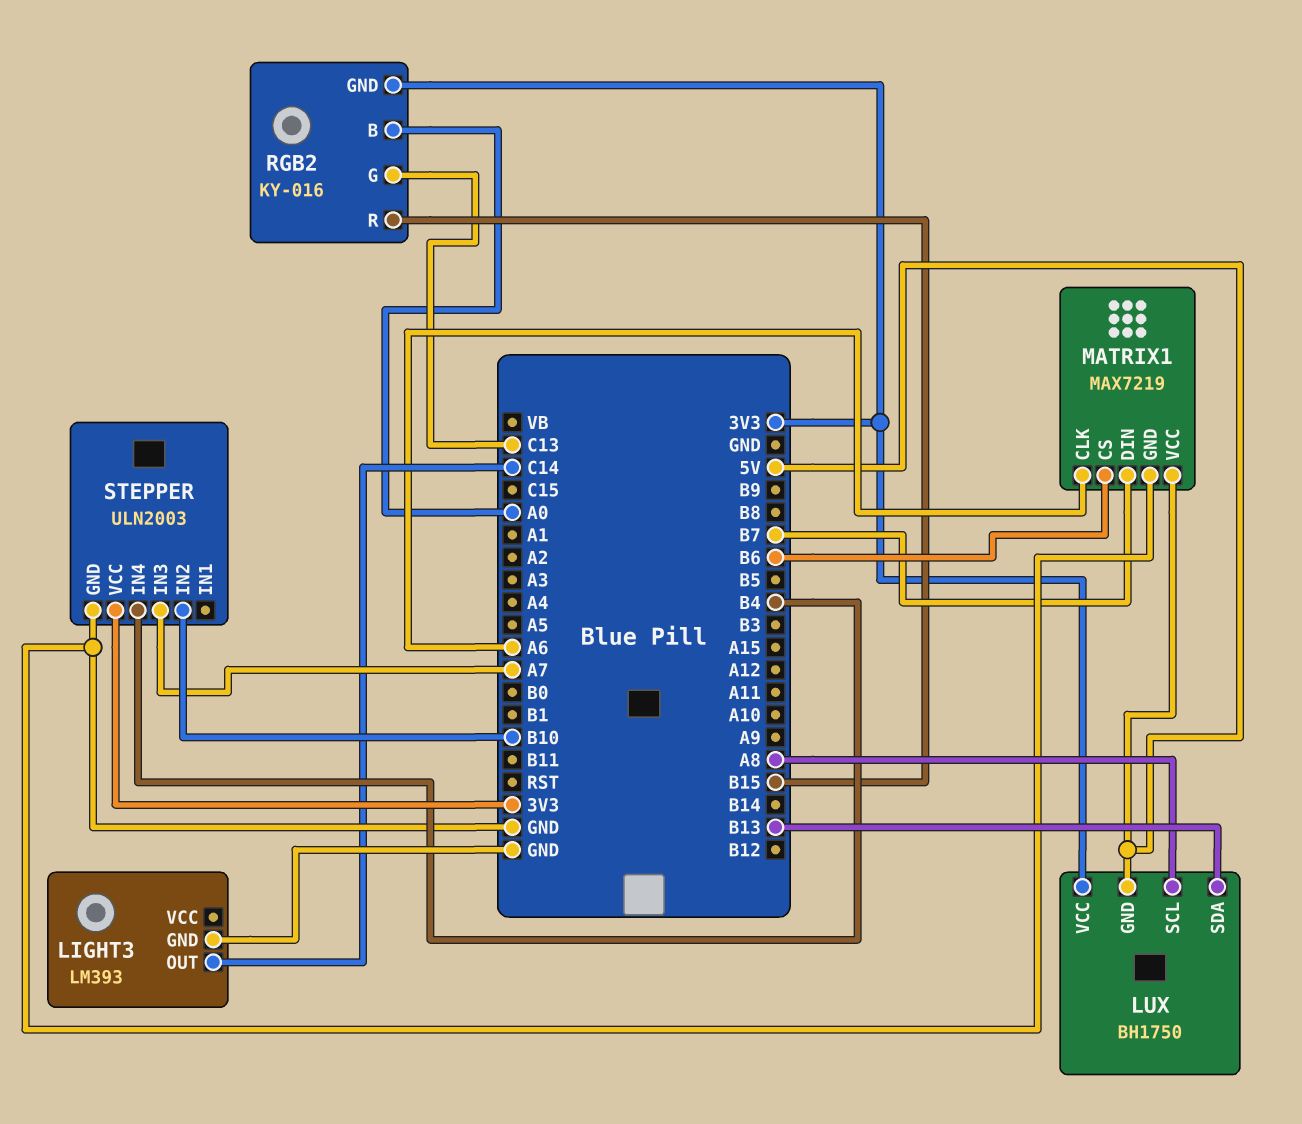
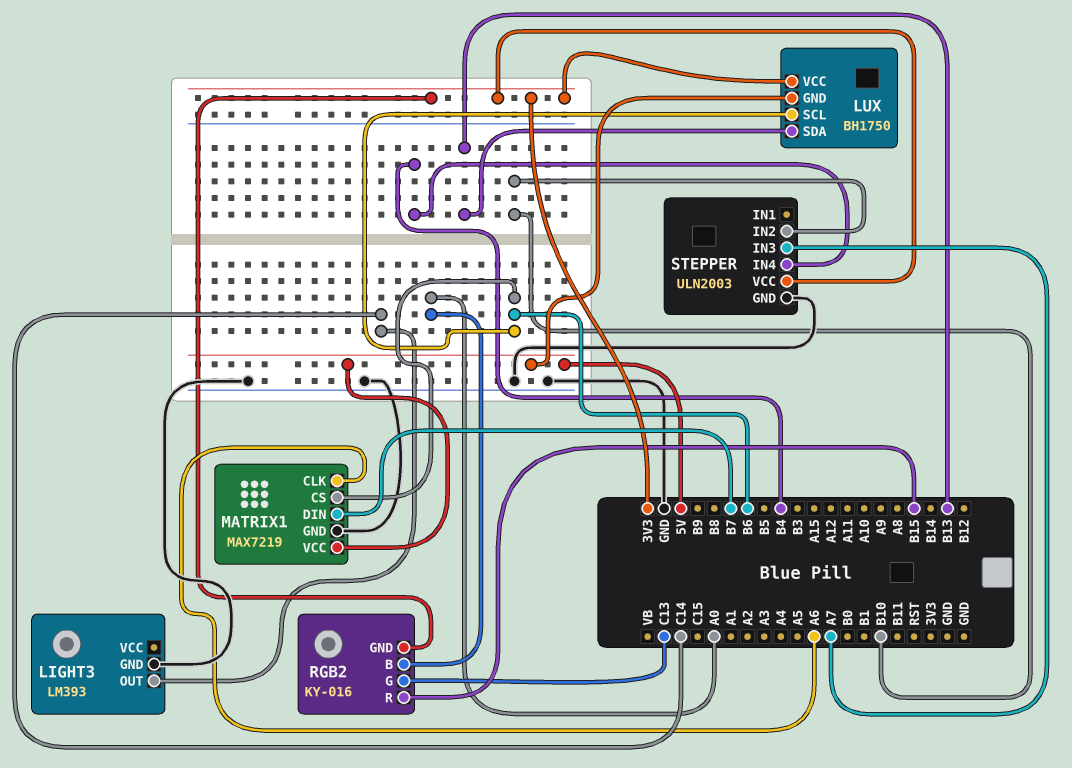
LUX pin SCL: A8 -> B6

